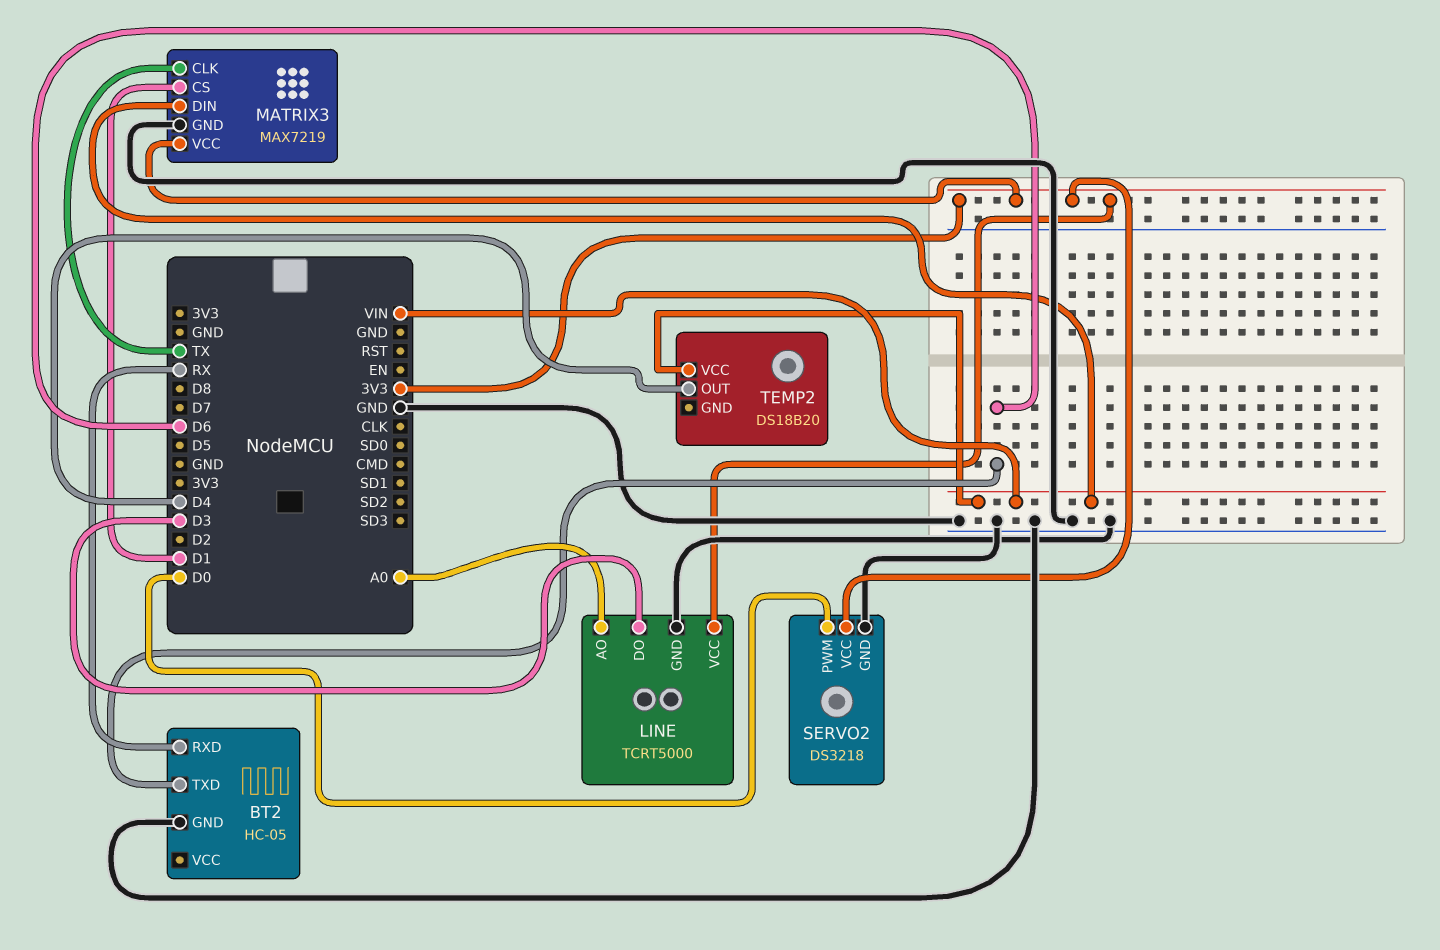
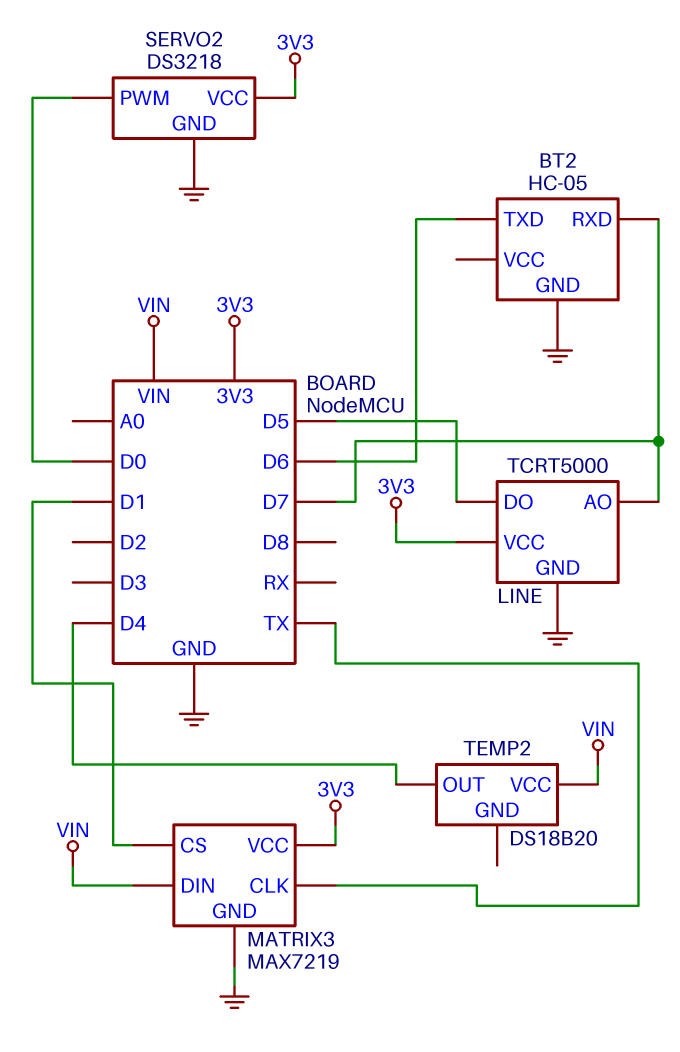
BT2 pin RXD: RX -> D7
LINE pin AO: A0 -> D7
LINE pin DO: D3 -> D5

